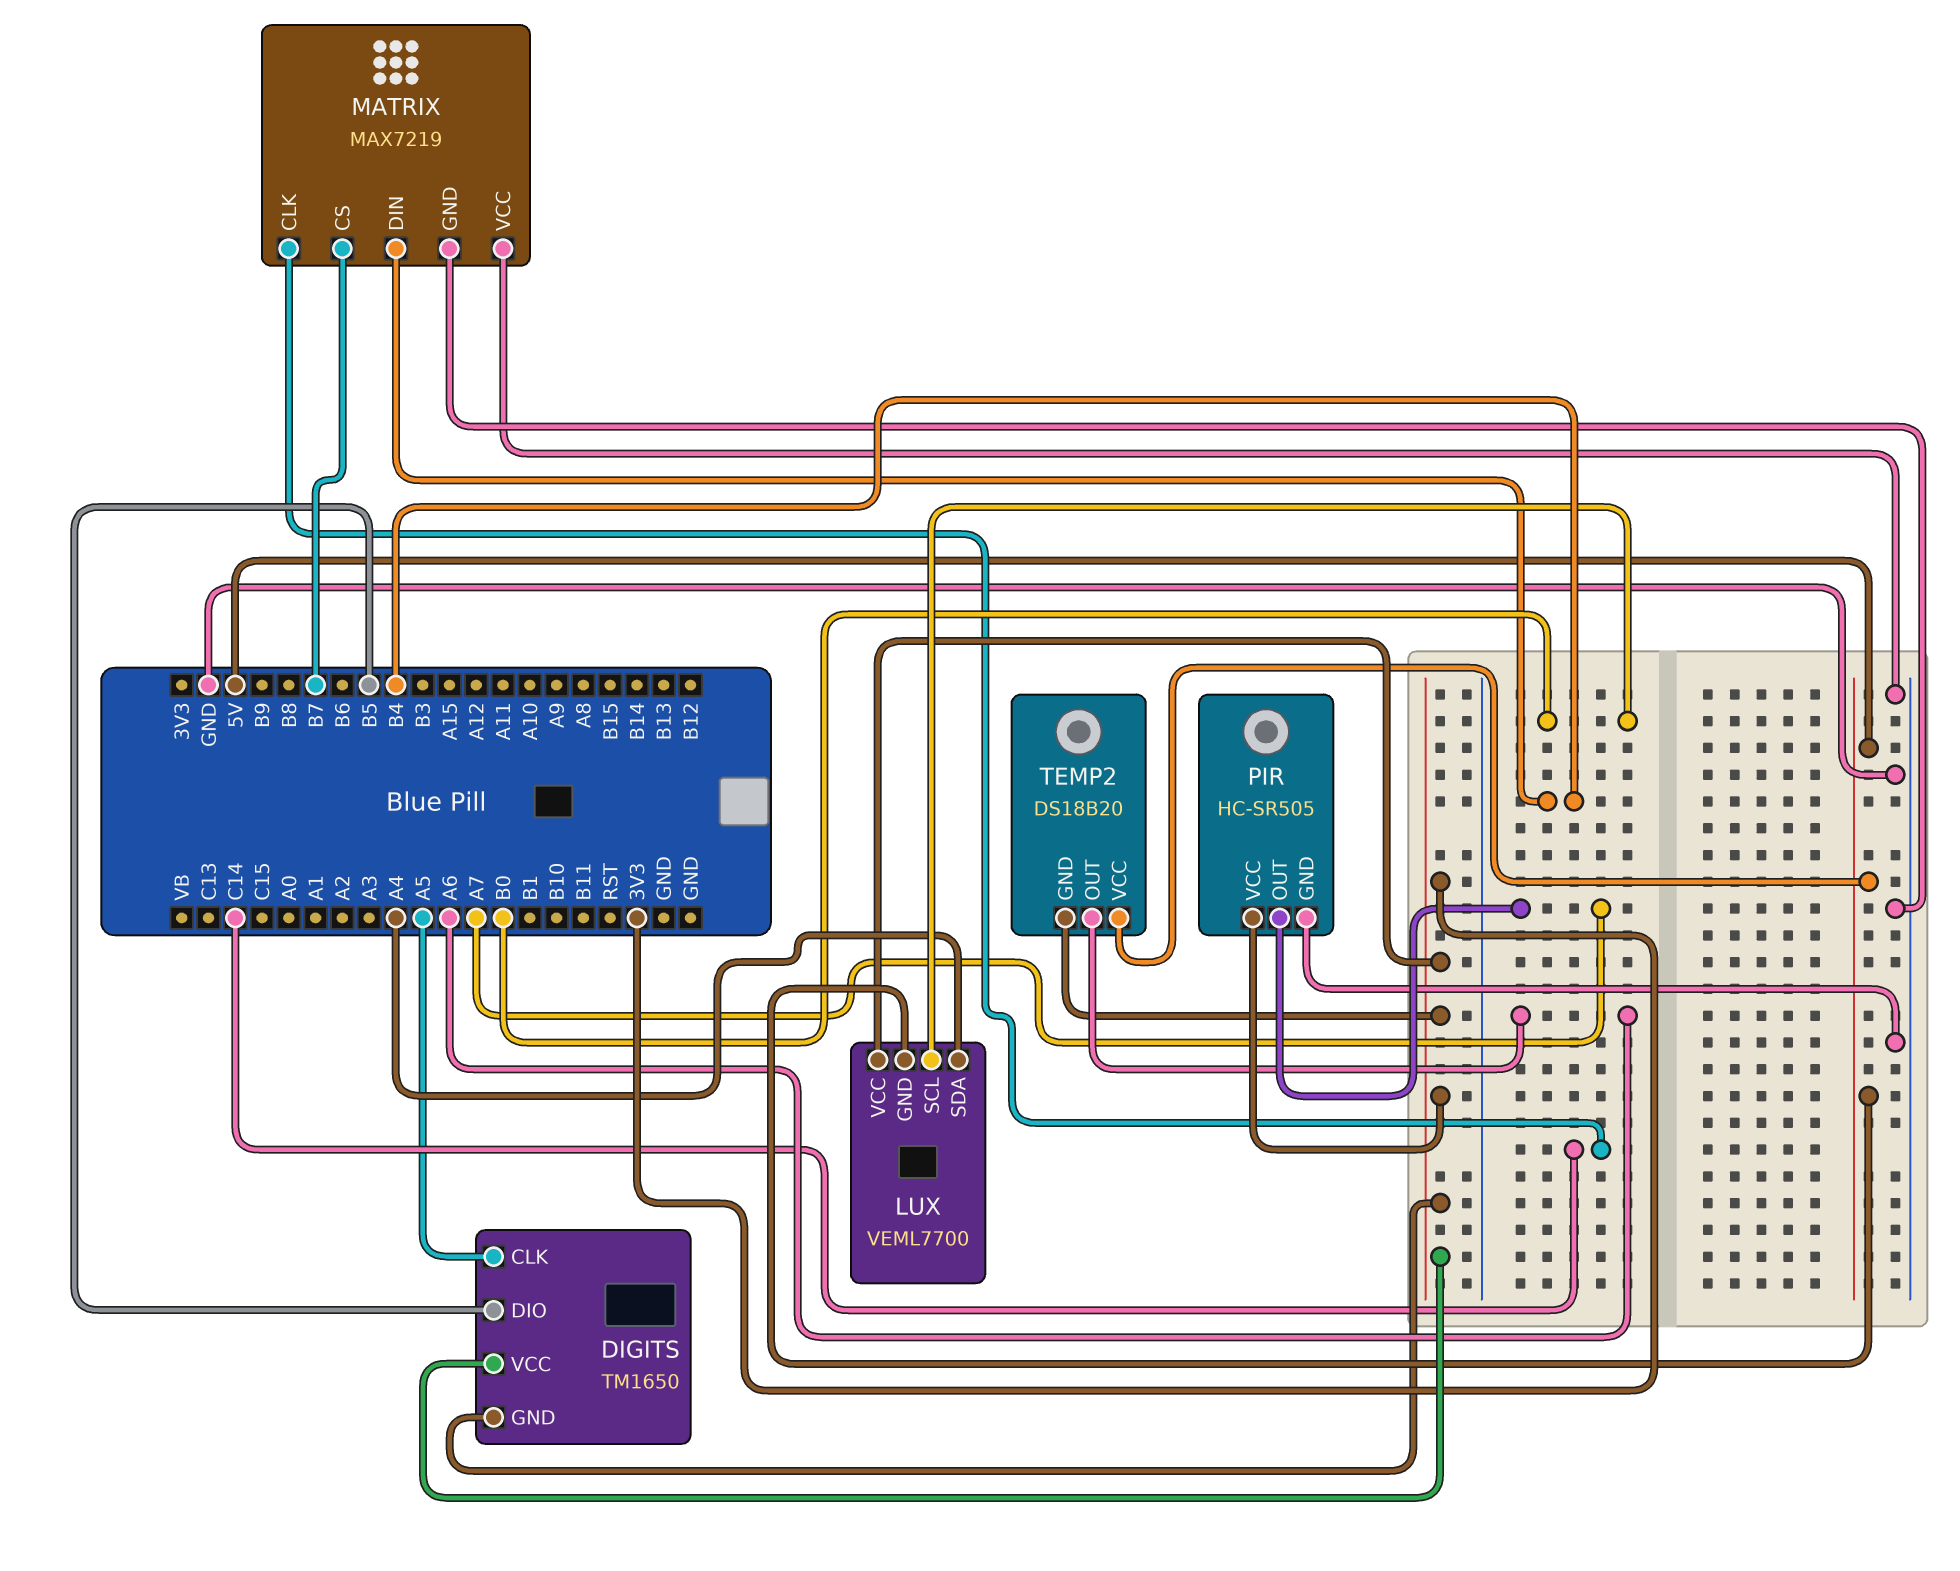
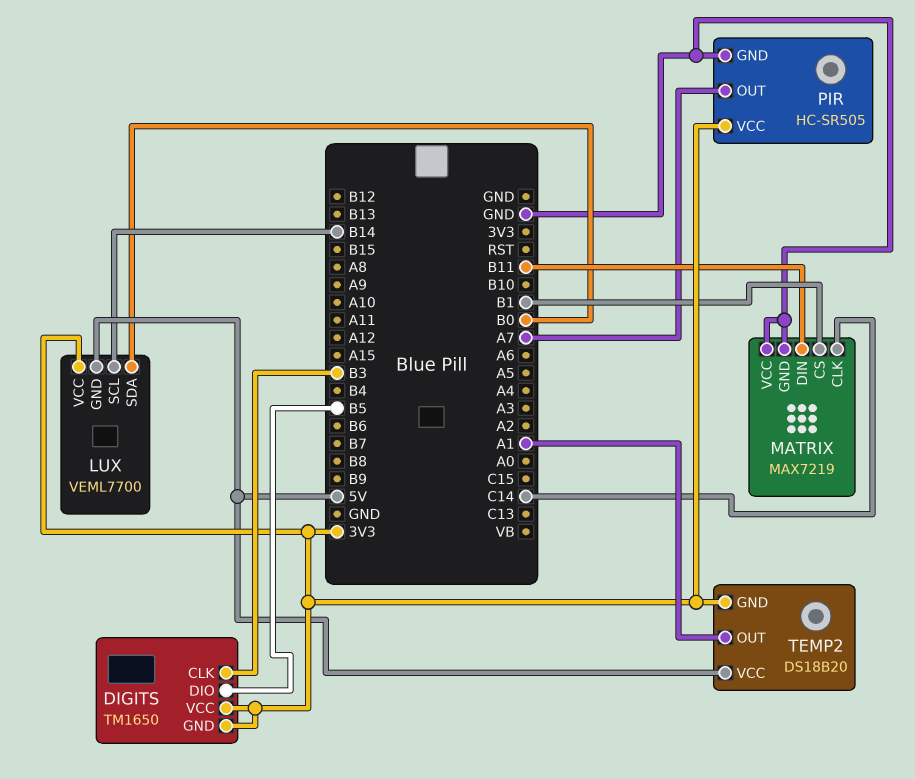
DIGITS pin CLK: A5 -> B3
LUX pin SCL: B0 -> B14
LUX pin SDA: A4 -> B0
MATRIX pin CS: B7 -> B1
MATRIX pin DIN: B4 -> B11
TEMP2 pin OUT: A6 -> A1

